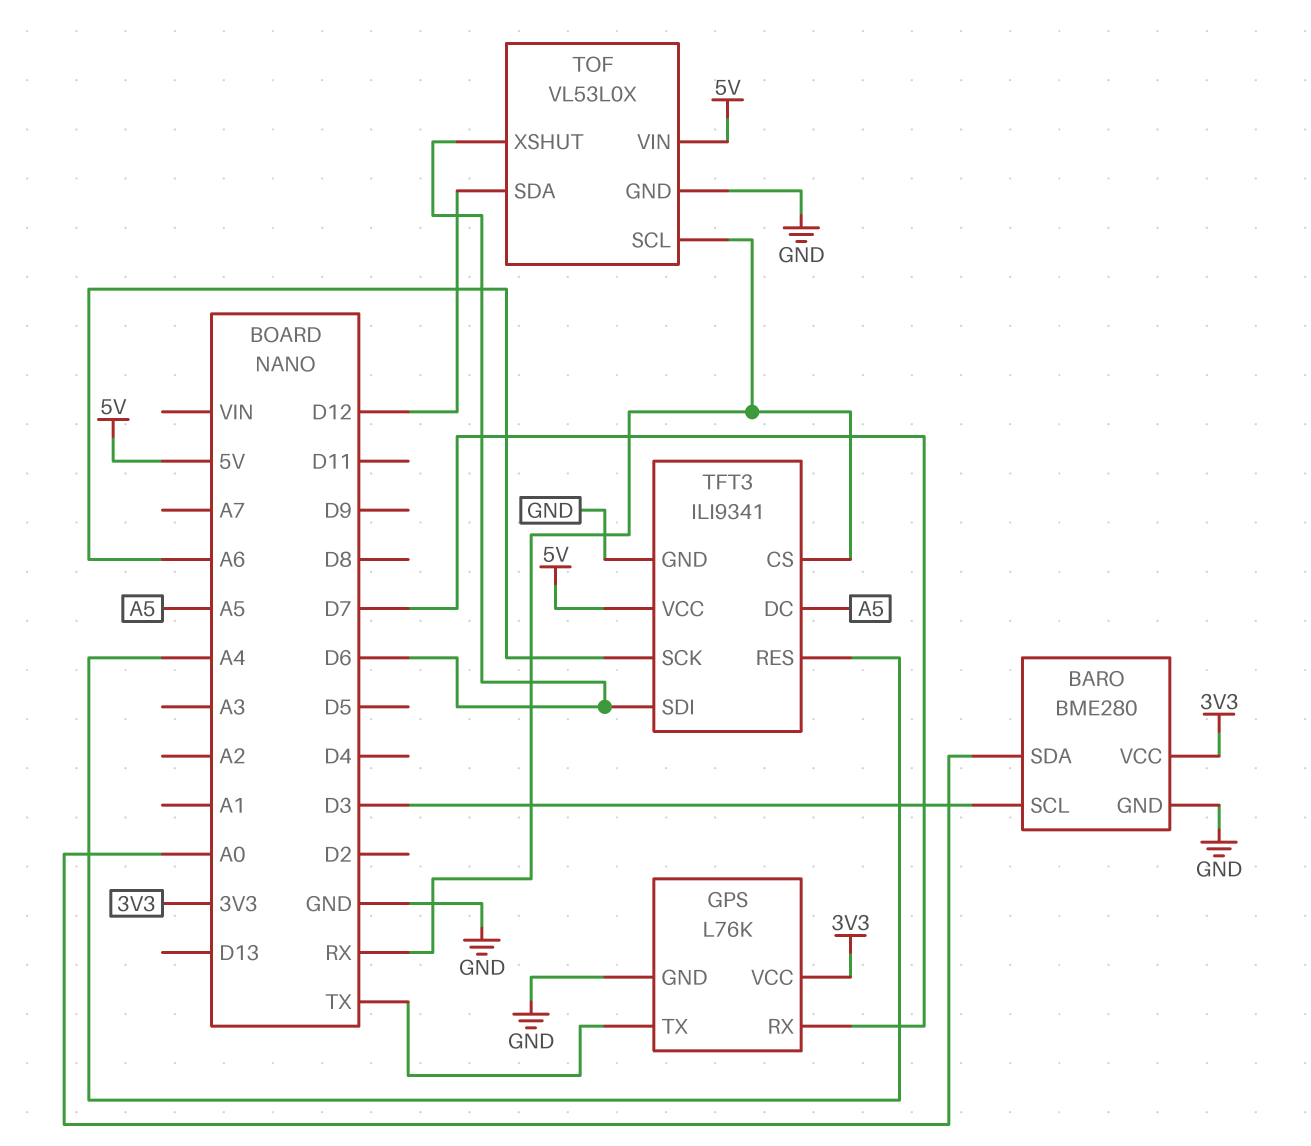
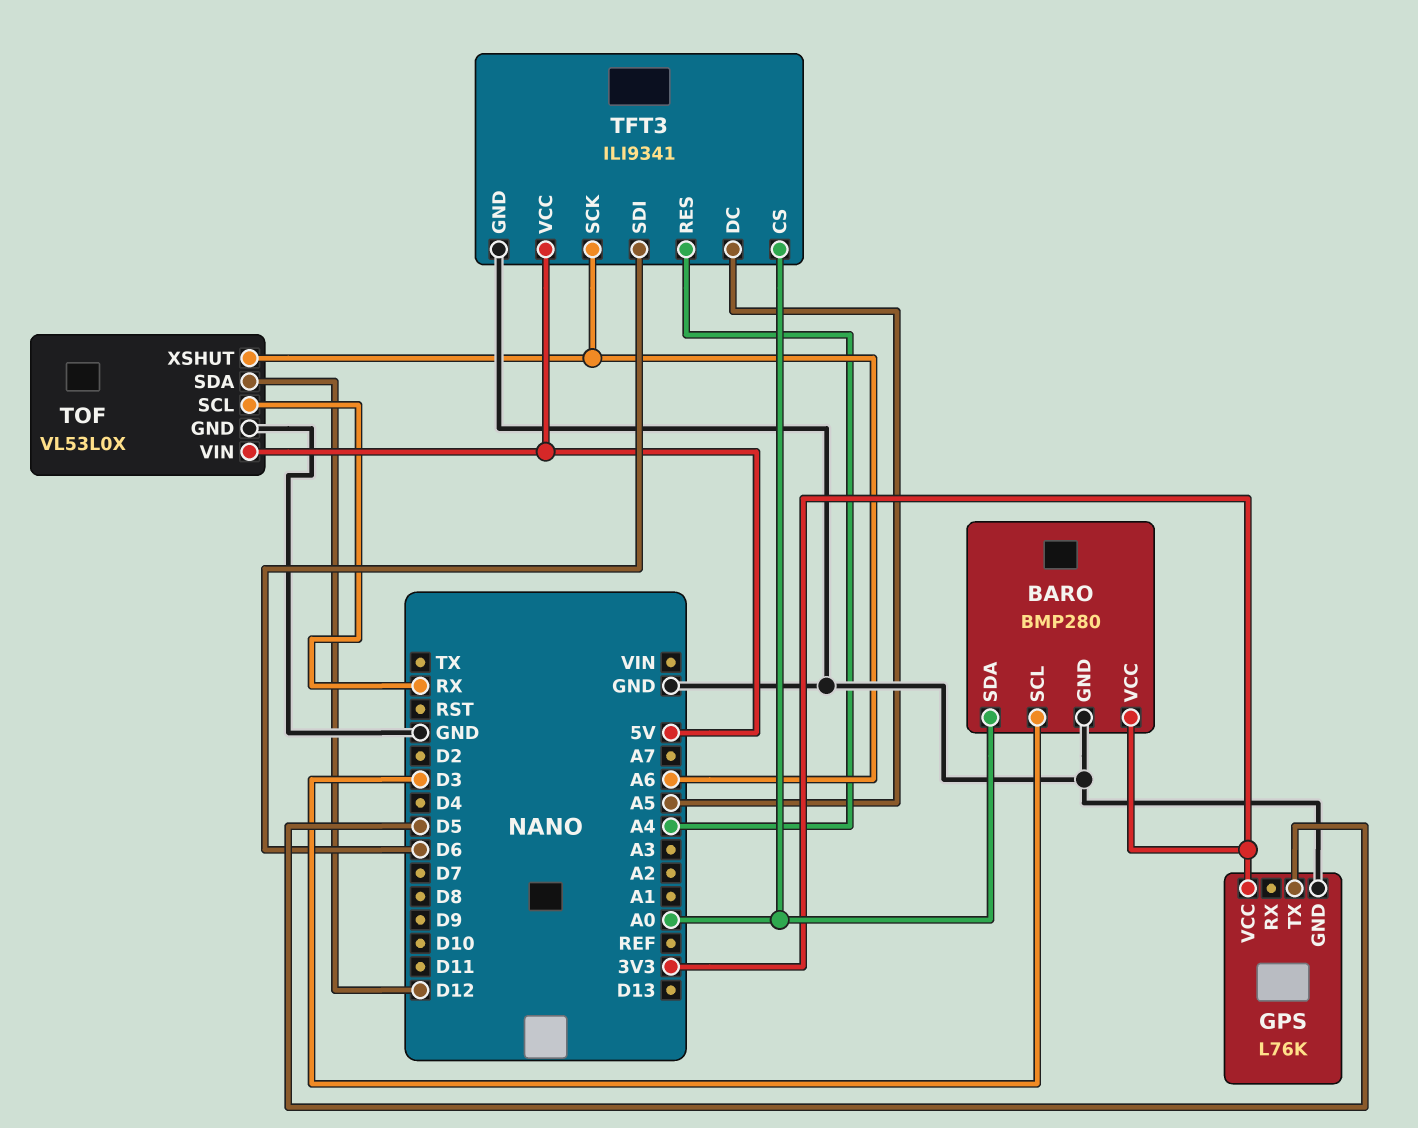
BARO: BME280 -> BMP280
GPS pin RX: D7 -> none
GPS pin TX: TX -> D5
TFT3 pin CS: RX -> A0
TOF pin XSHUT: D6 -> A6

